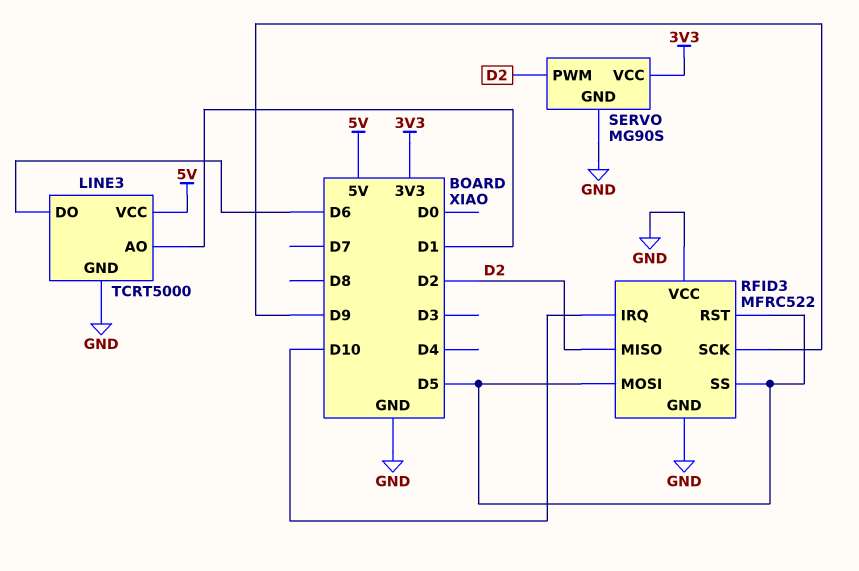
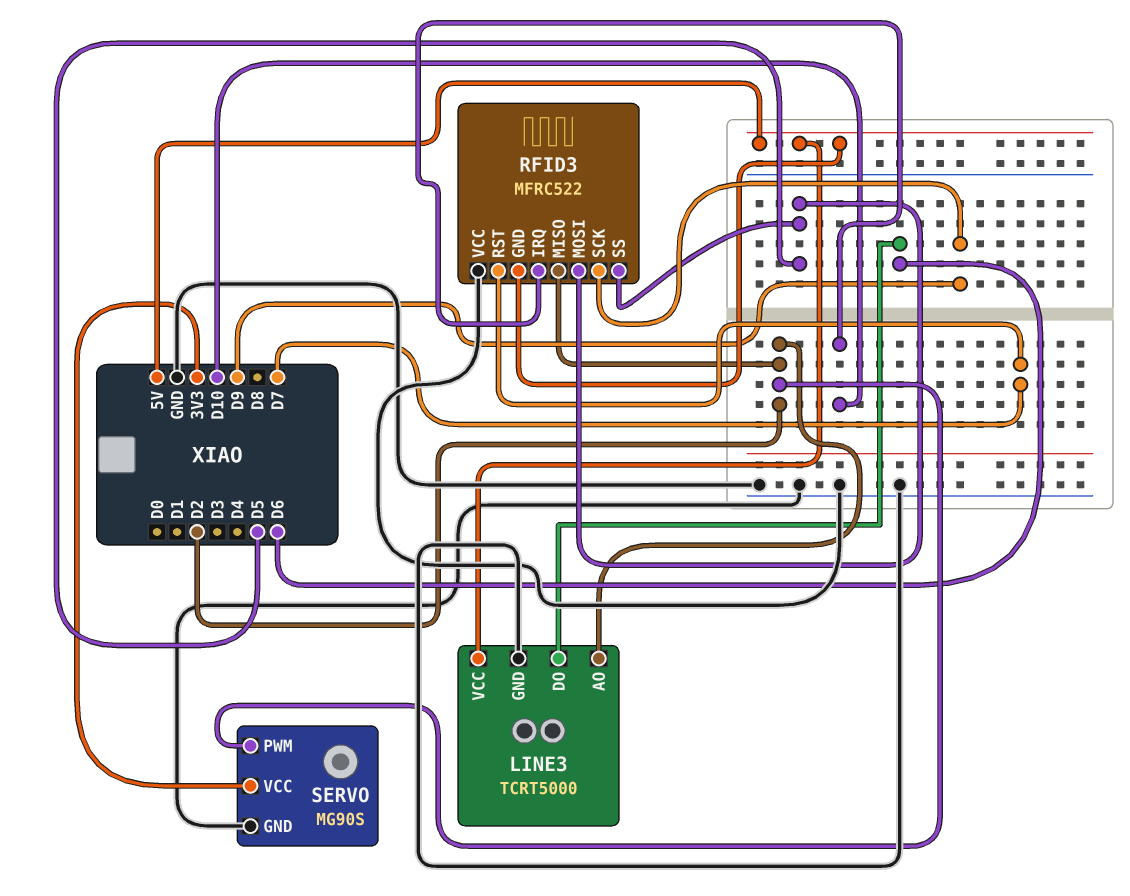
LINE3 pin AO: D1 -> D2
RFID3 pin GND: GND -> 5V
RFID3 pin RST: D5 -> D7

